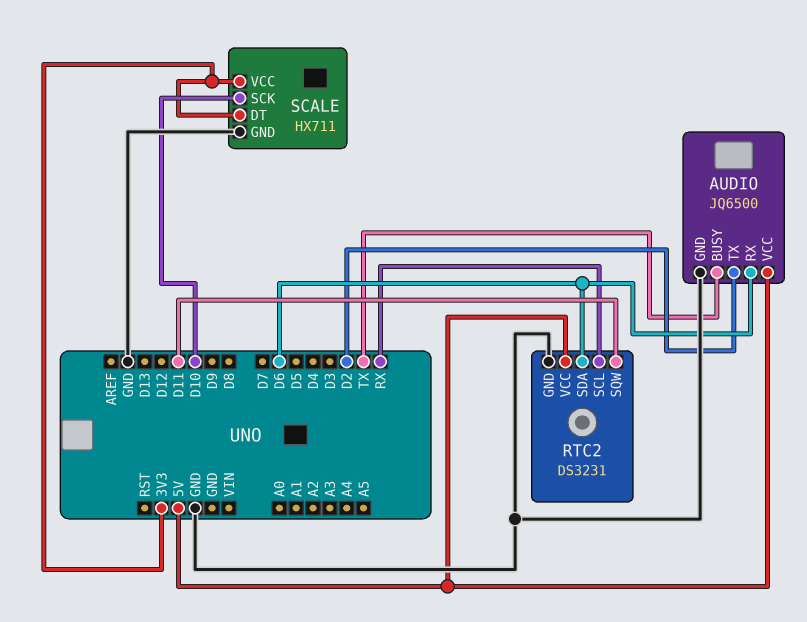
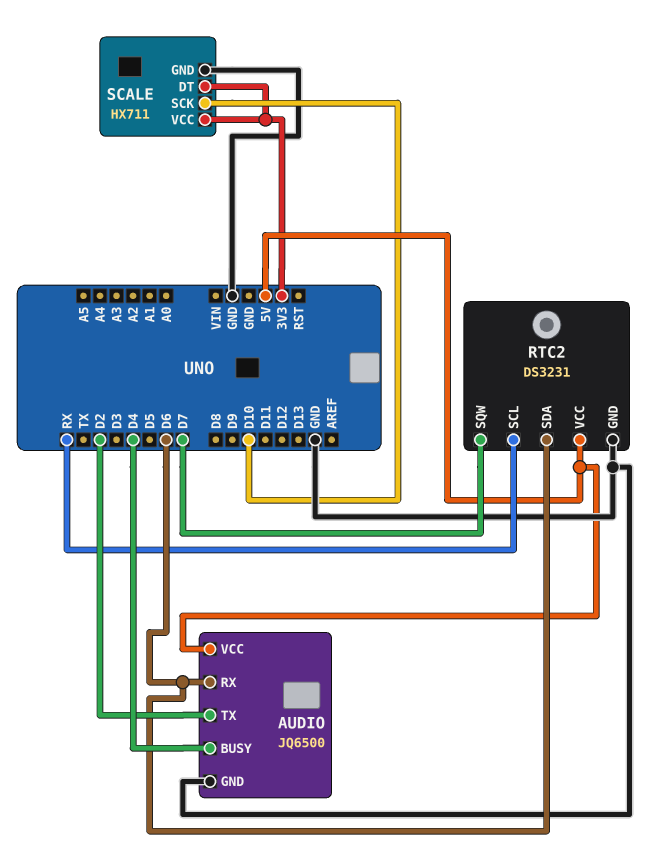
AUDIO pin BUSY: TX -> D4
RTC2 pin SQW: D11 -> D7

